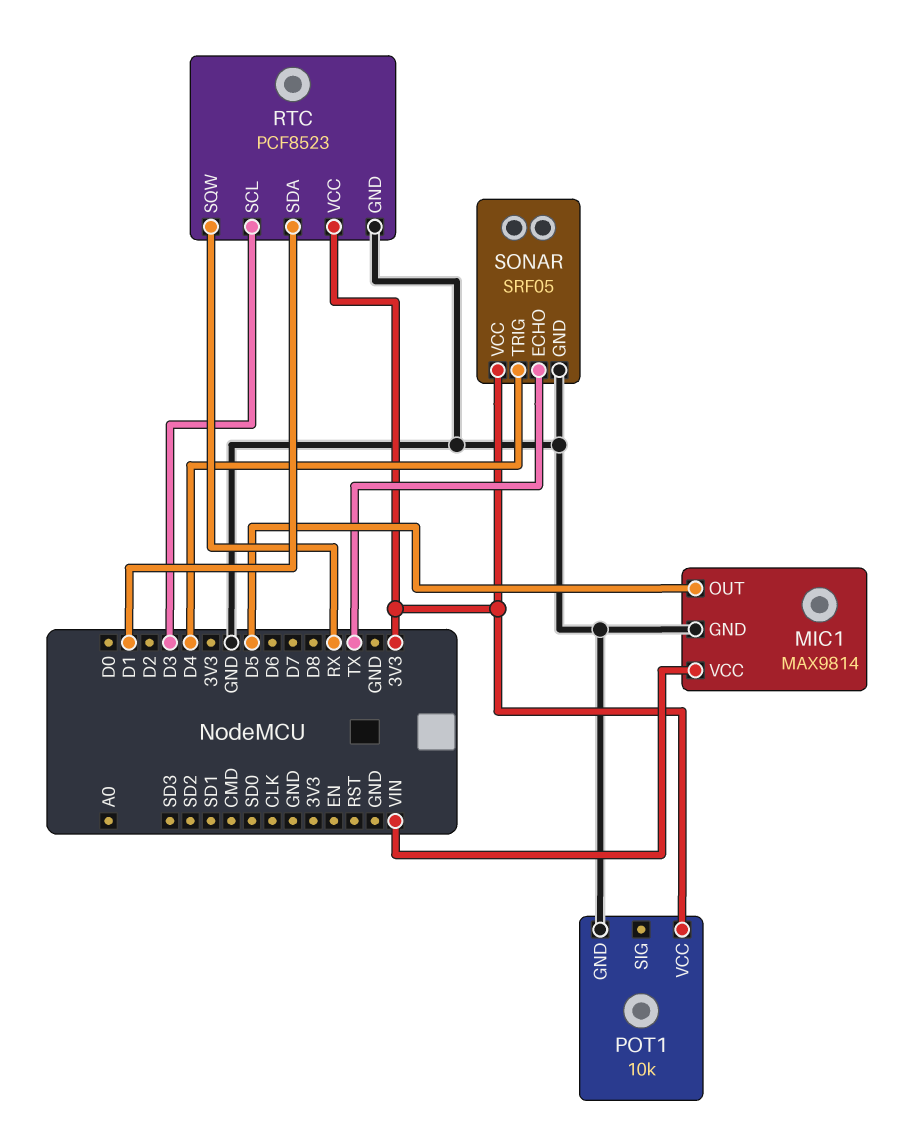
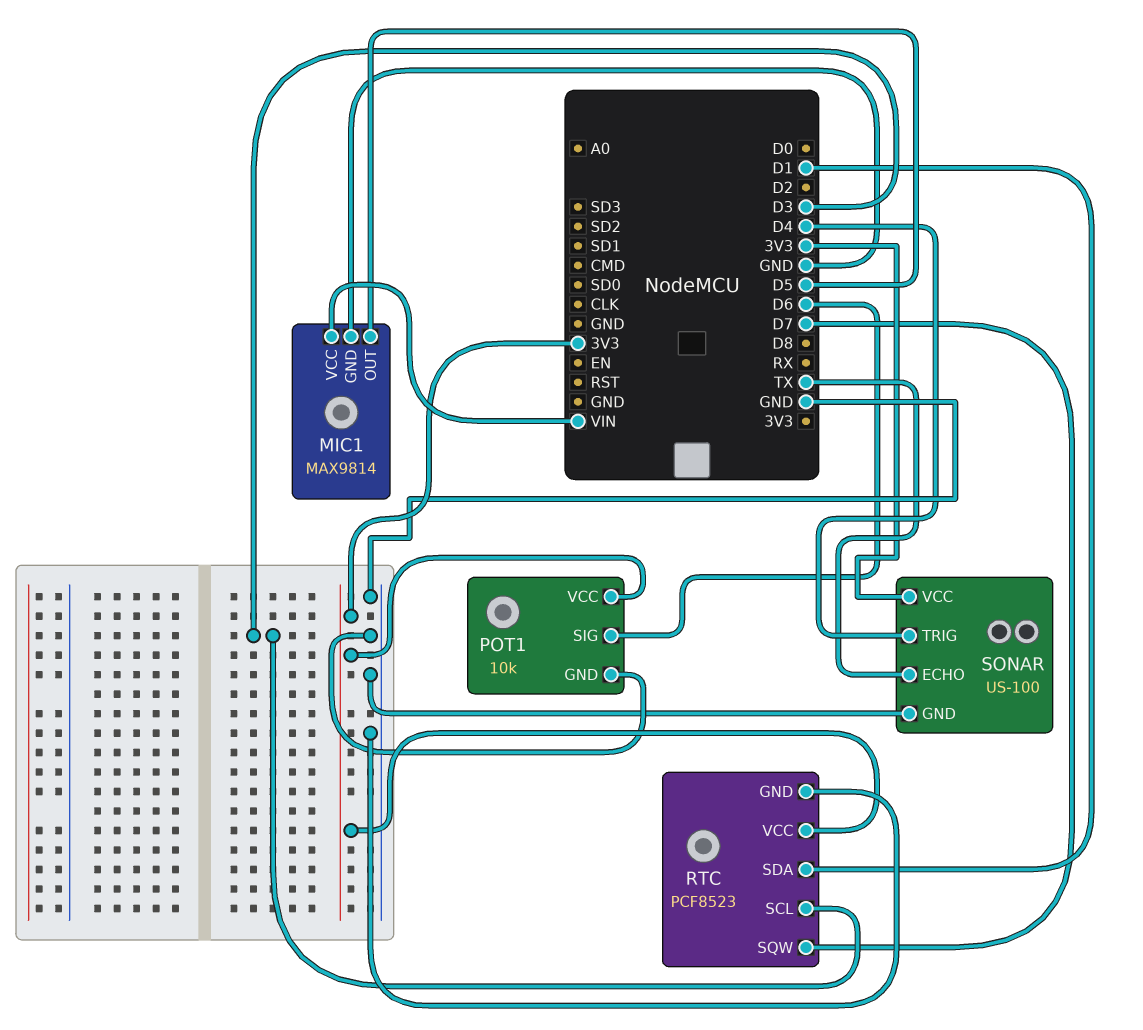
POT1 pin SIG: none -> D6
RTC pin SQW: RX -> D7
SONAR: SRF05 -> US-100

